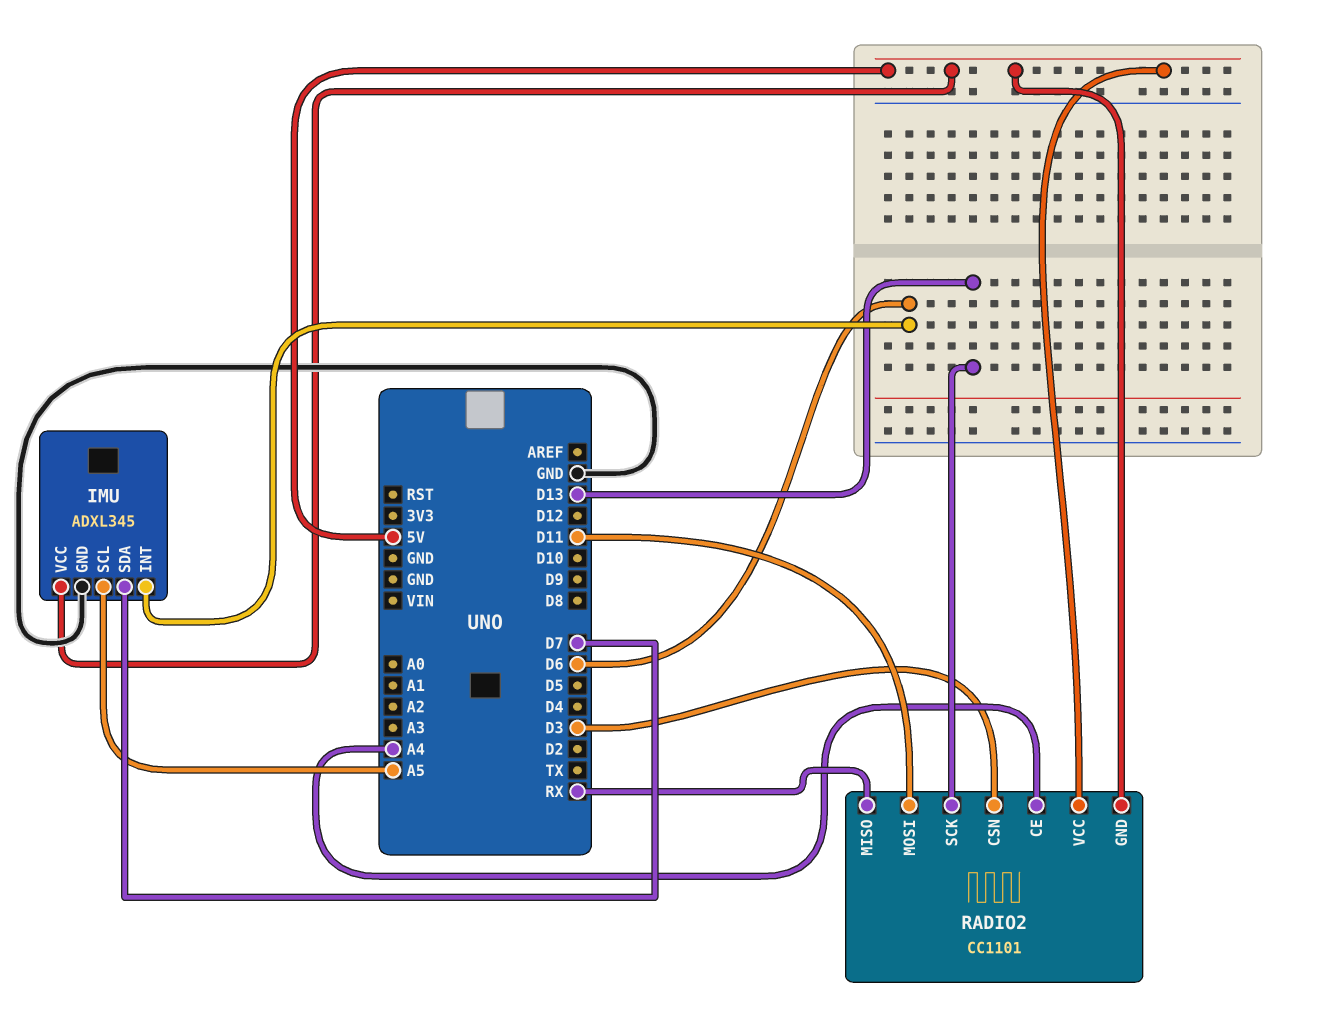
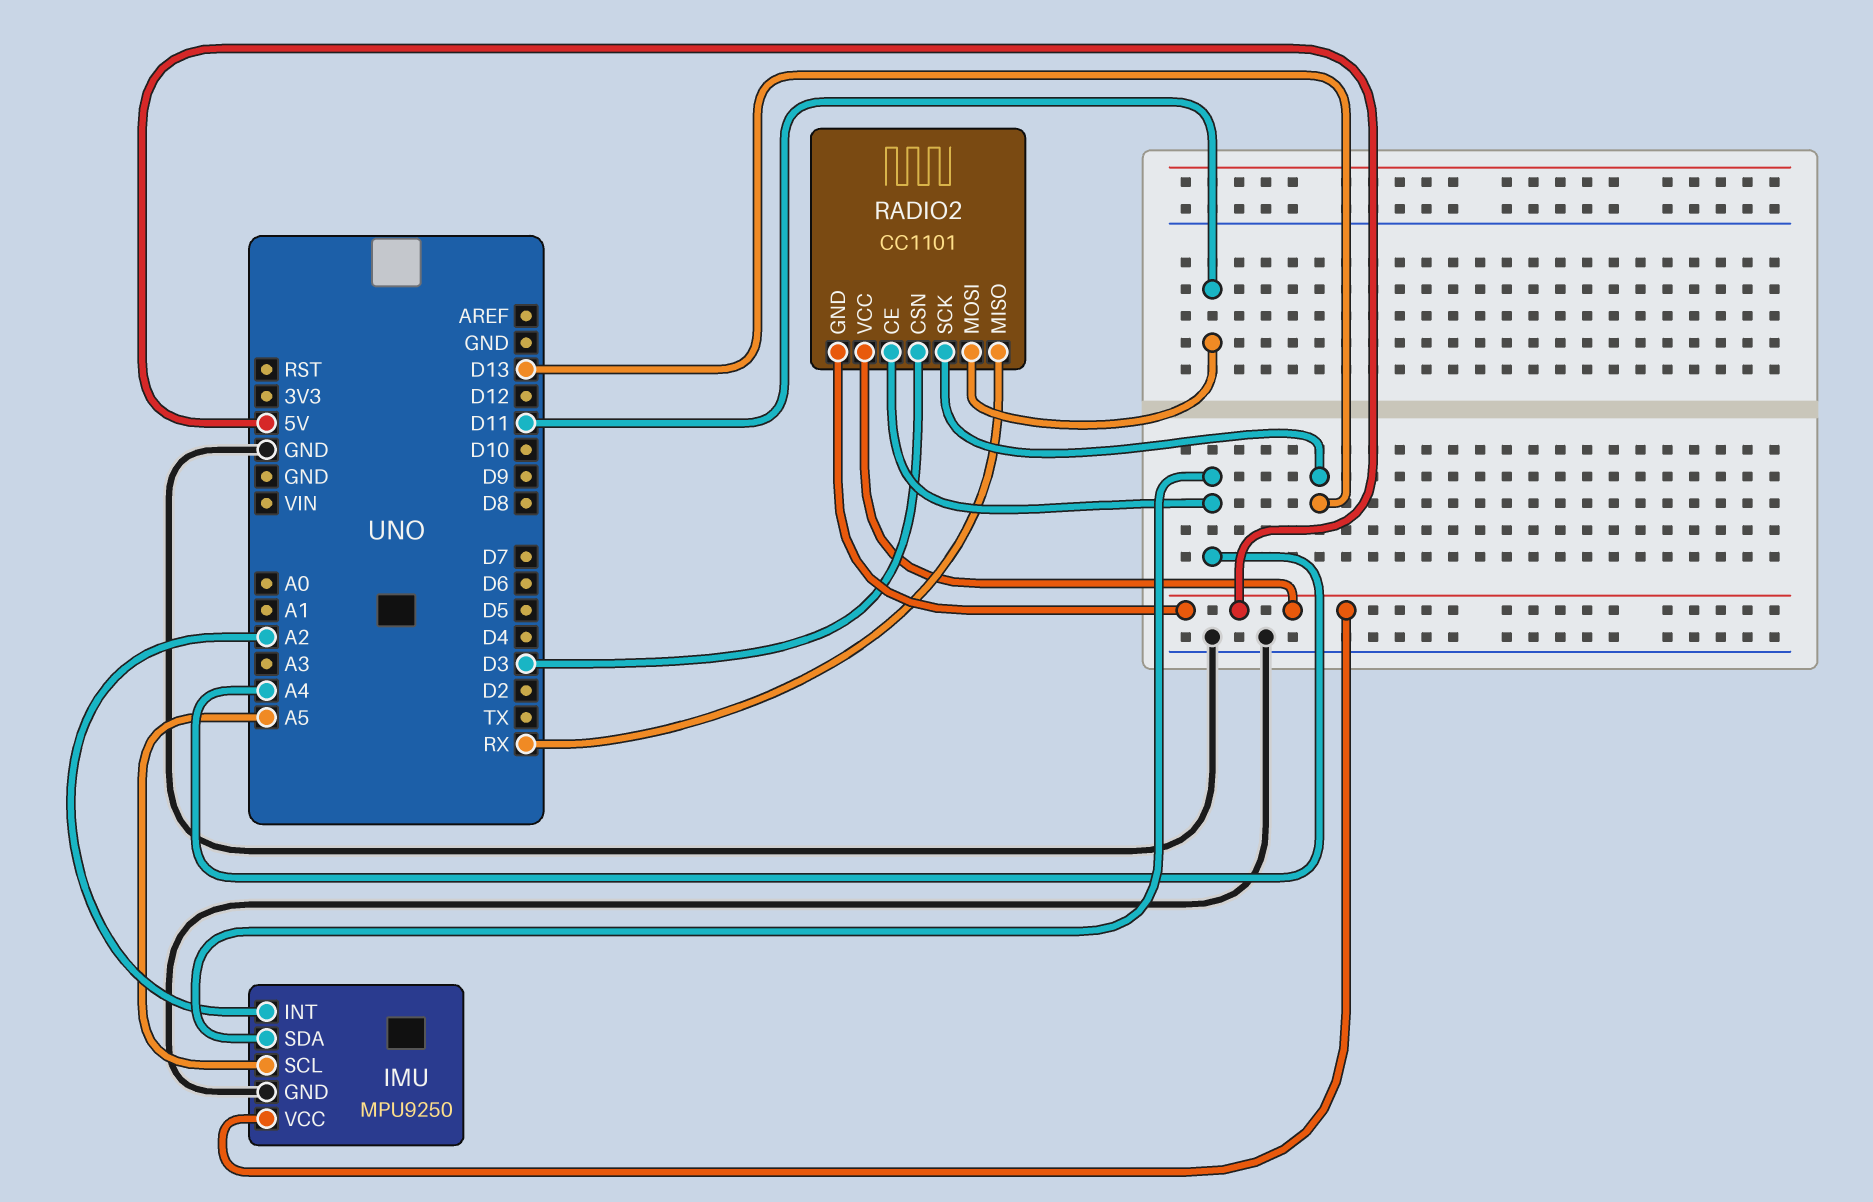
IMU: ADXL345 -> MPU9250
IMU pin INT: D6 -> A2
IMU pin SDA: D7 -> A4

